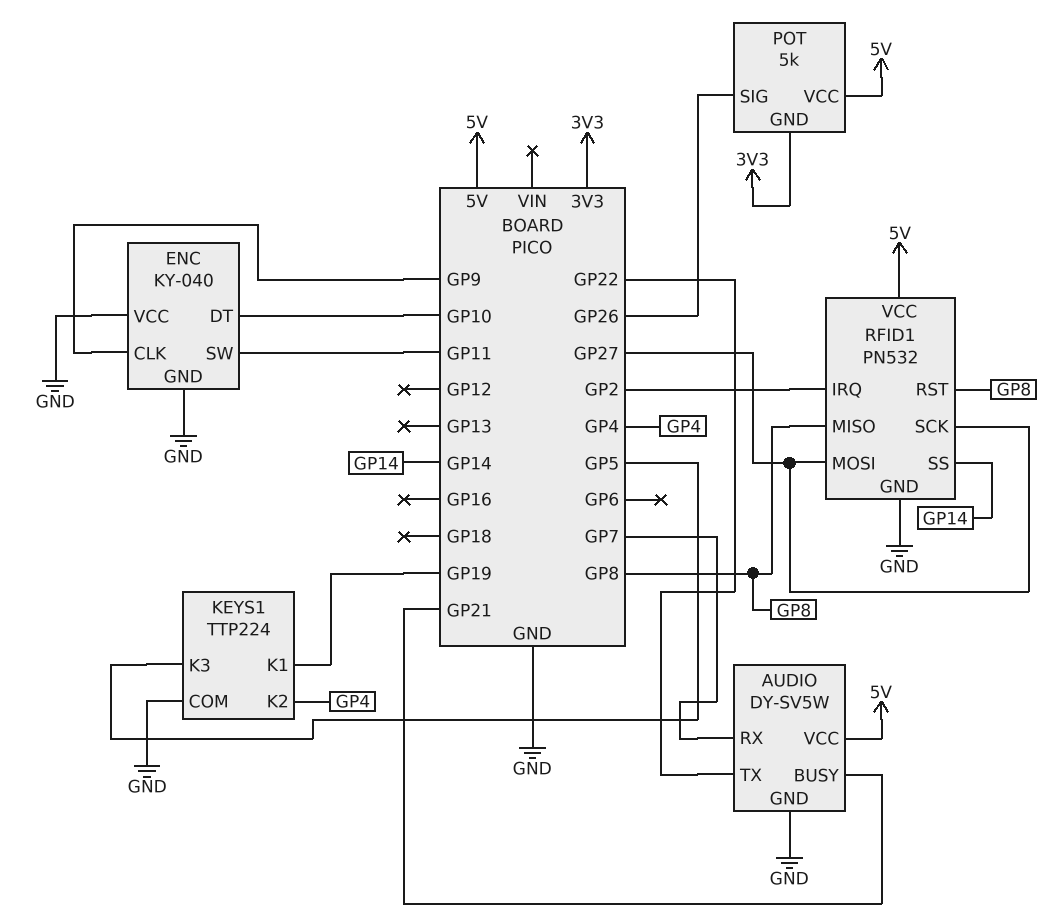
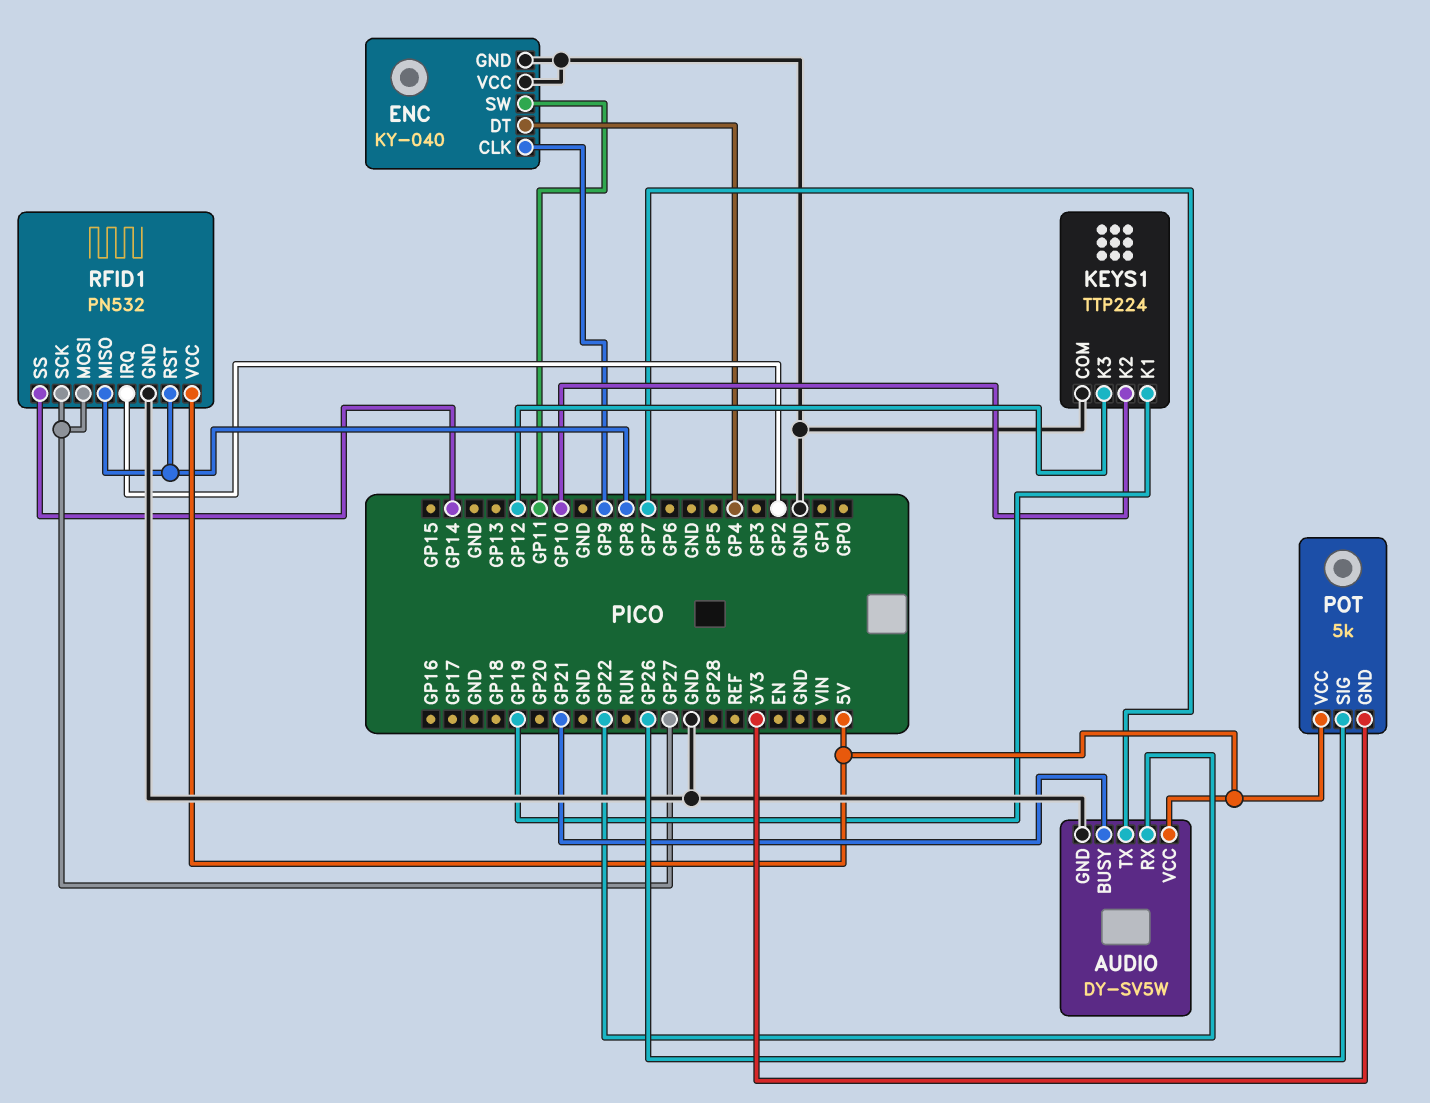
AUDIO pin RX: GP7 -> GP22
AUDIO pin TX: GP22 -> GP7
ENC pin DT: GP10 -> GP4
KEYS1 pin K2: GP4 -> GP10
KEYS1 pin K3: GP5 -> GP12

